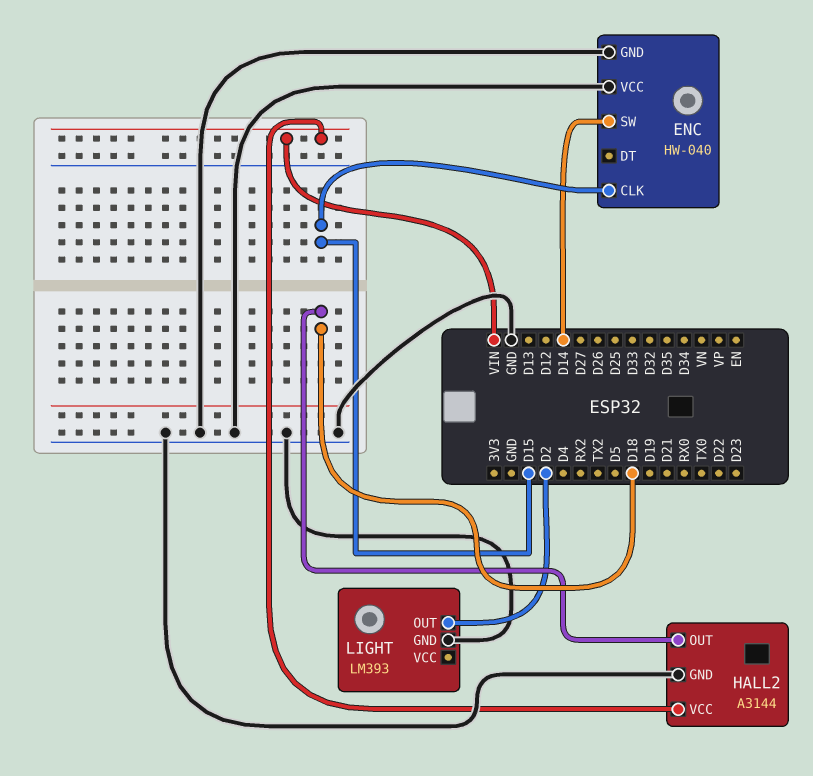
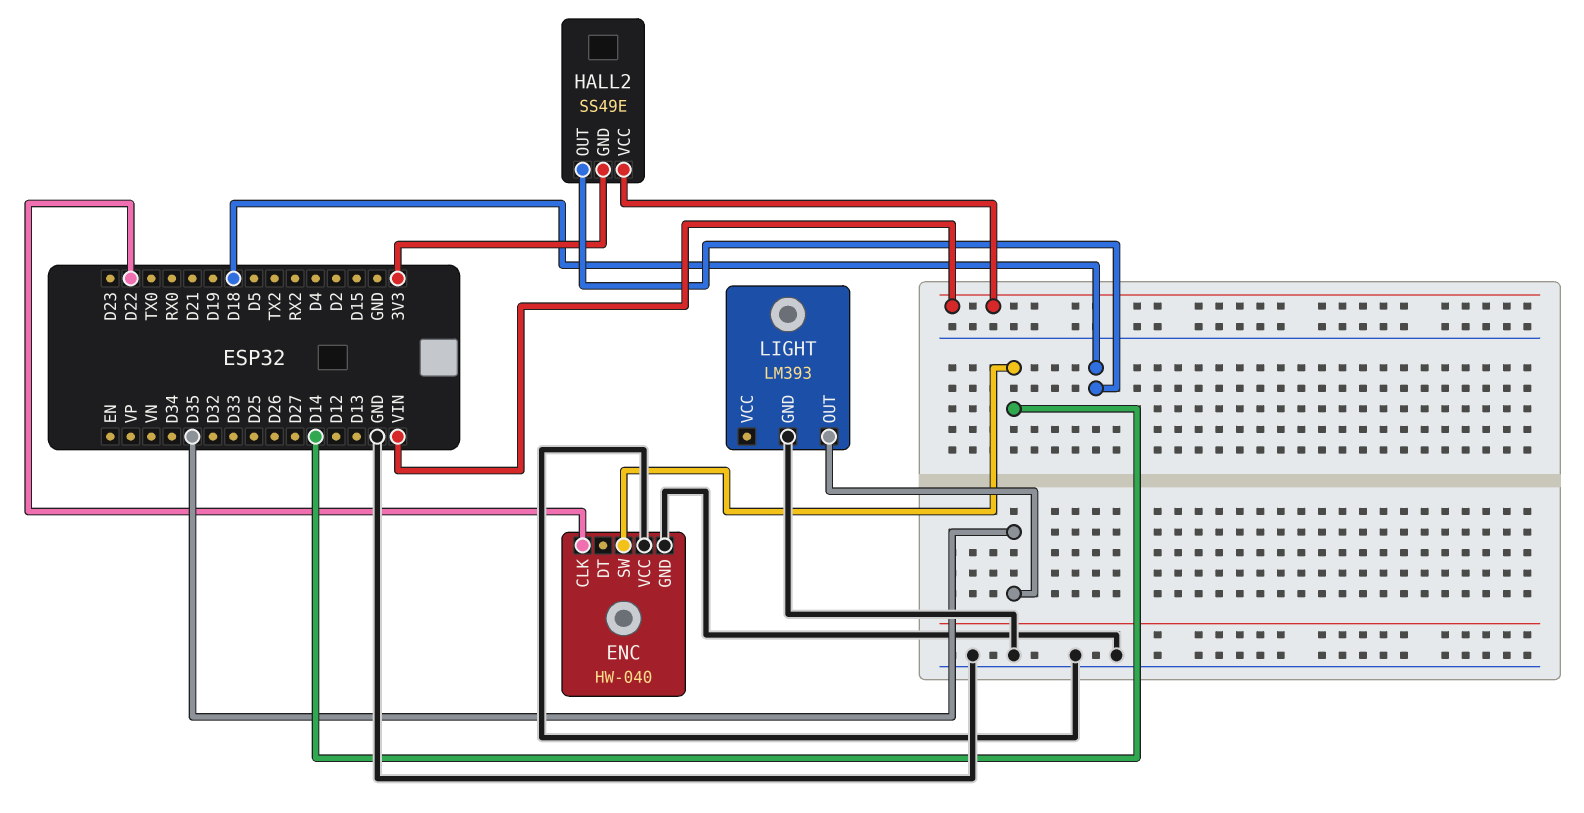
ENC pin CLK: D15 -> D22
HALL2: A3144 -> SS49E
HALL2 pin GND: GND -> 3V3
LIGHT pin OUT: D2 -> D35

